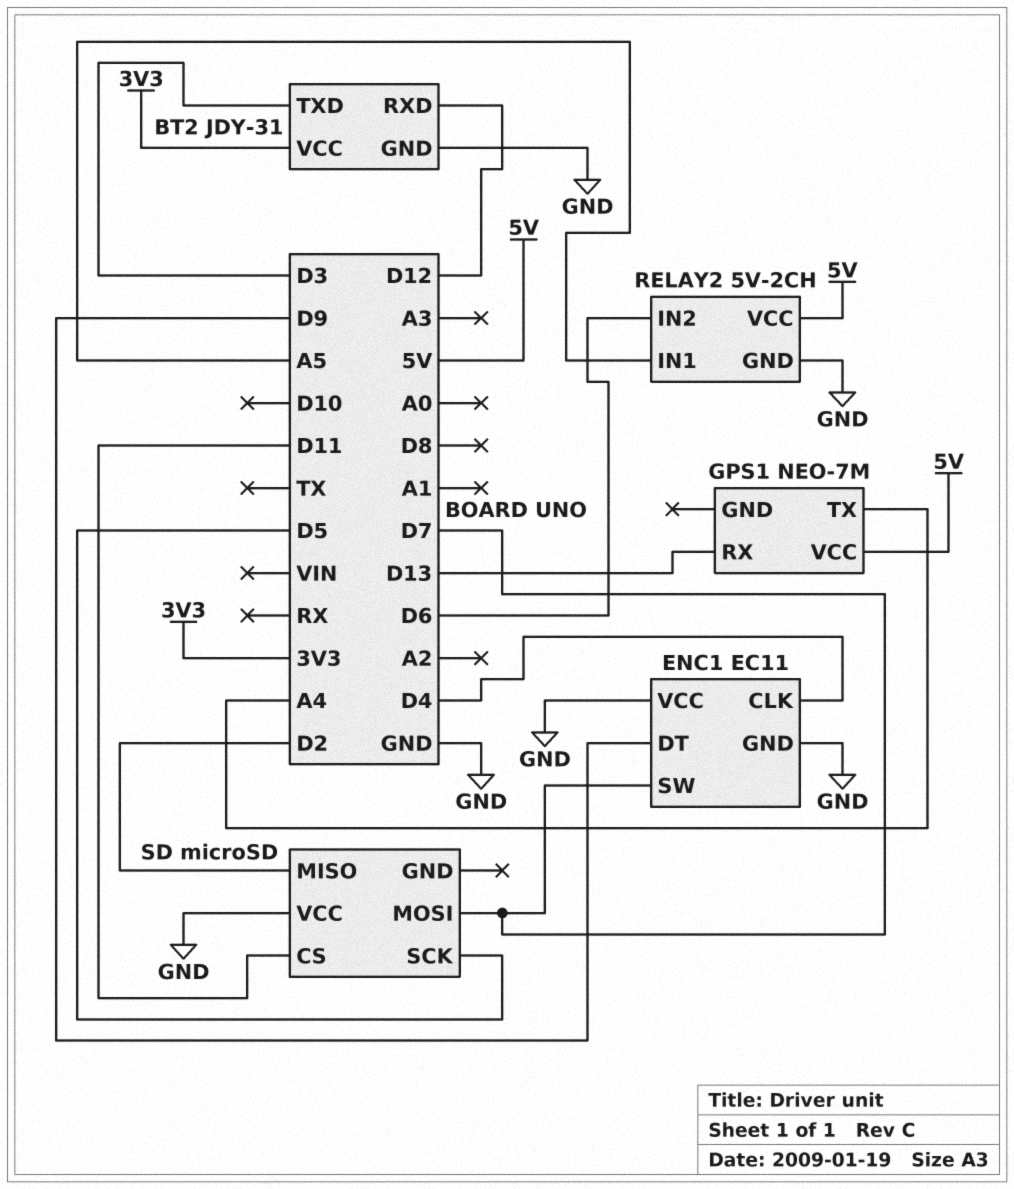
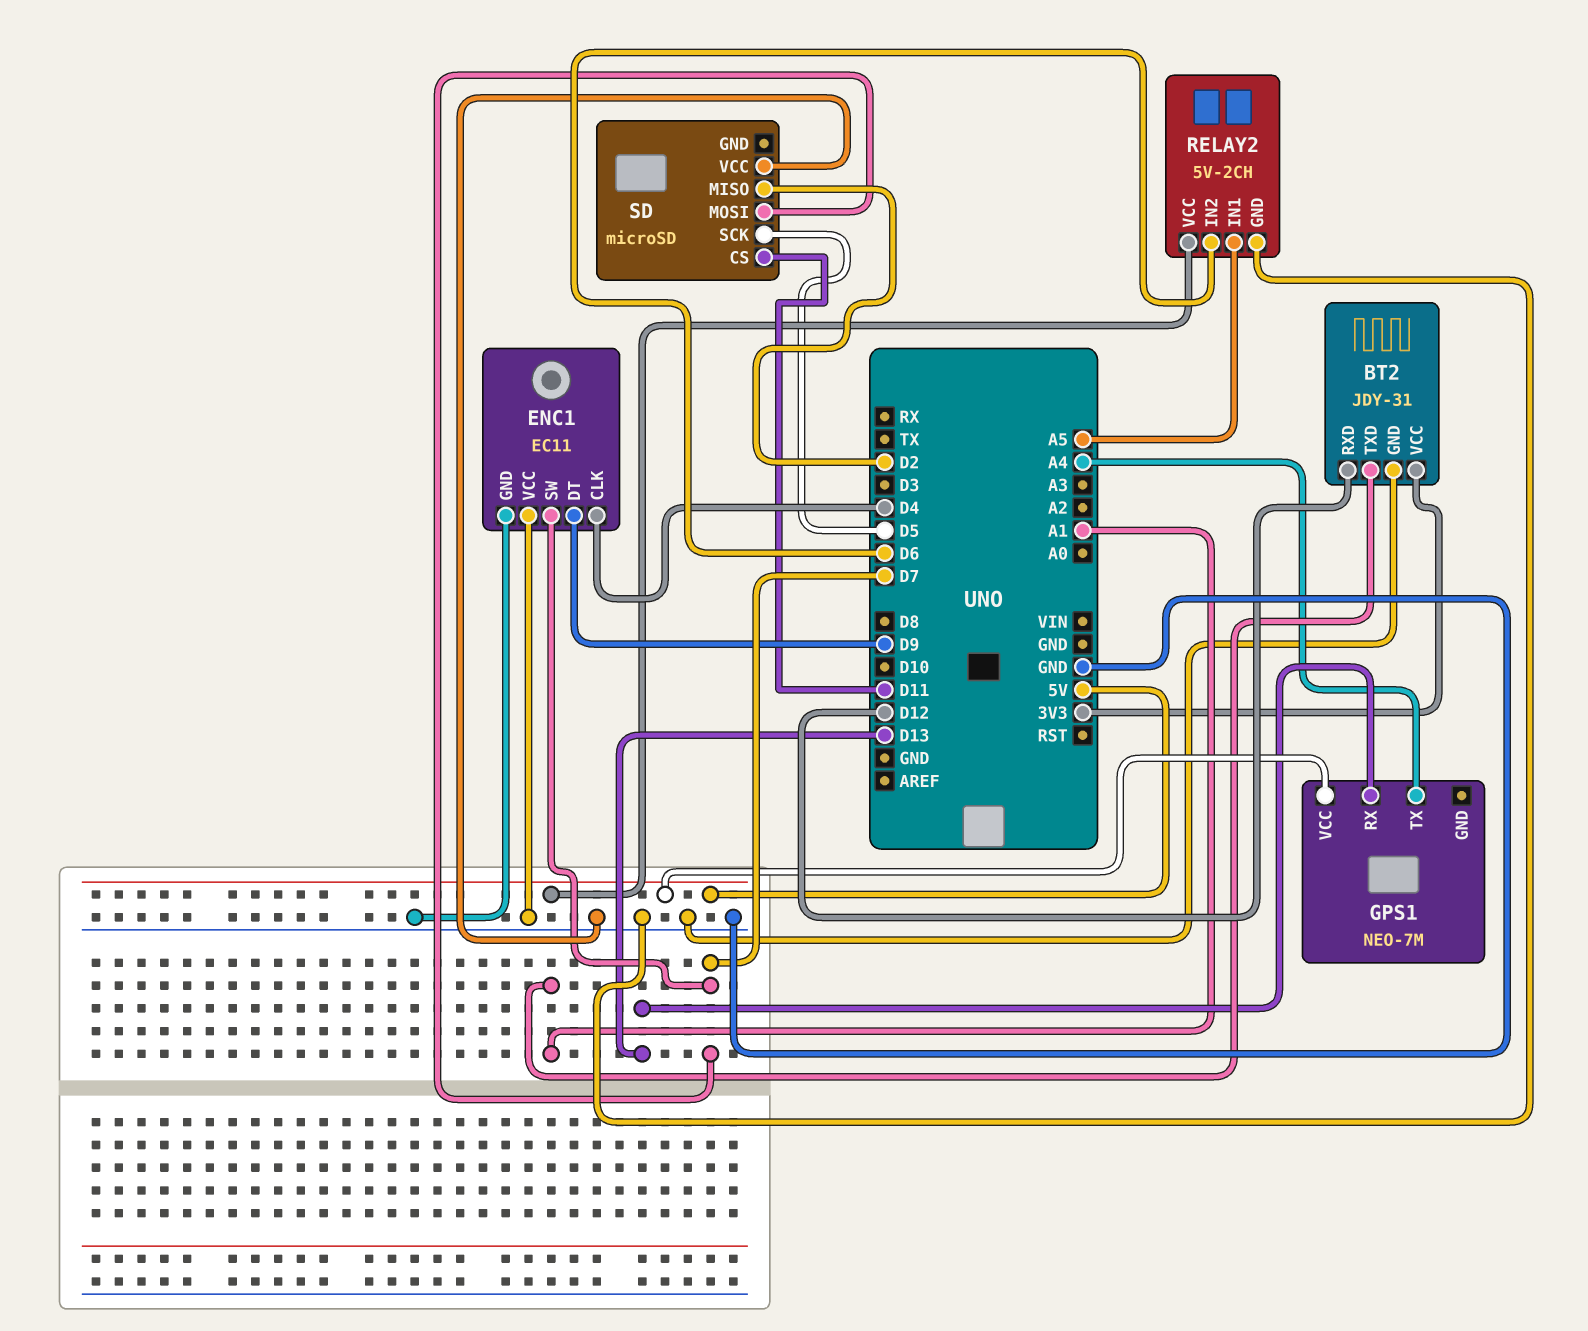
BT2 pin TXD: D3 -> A1

